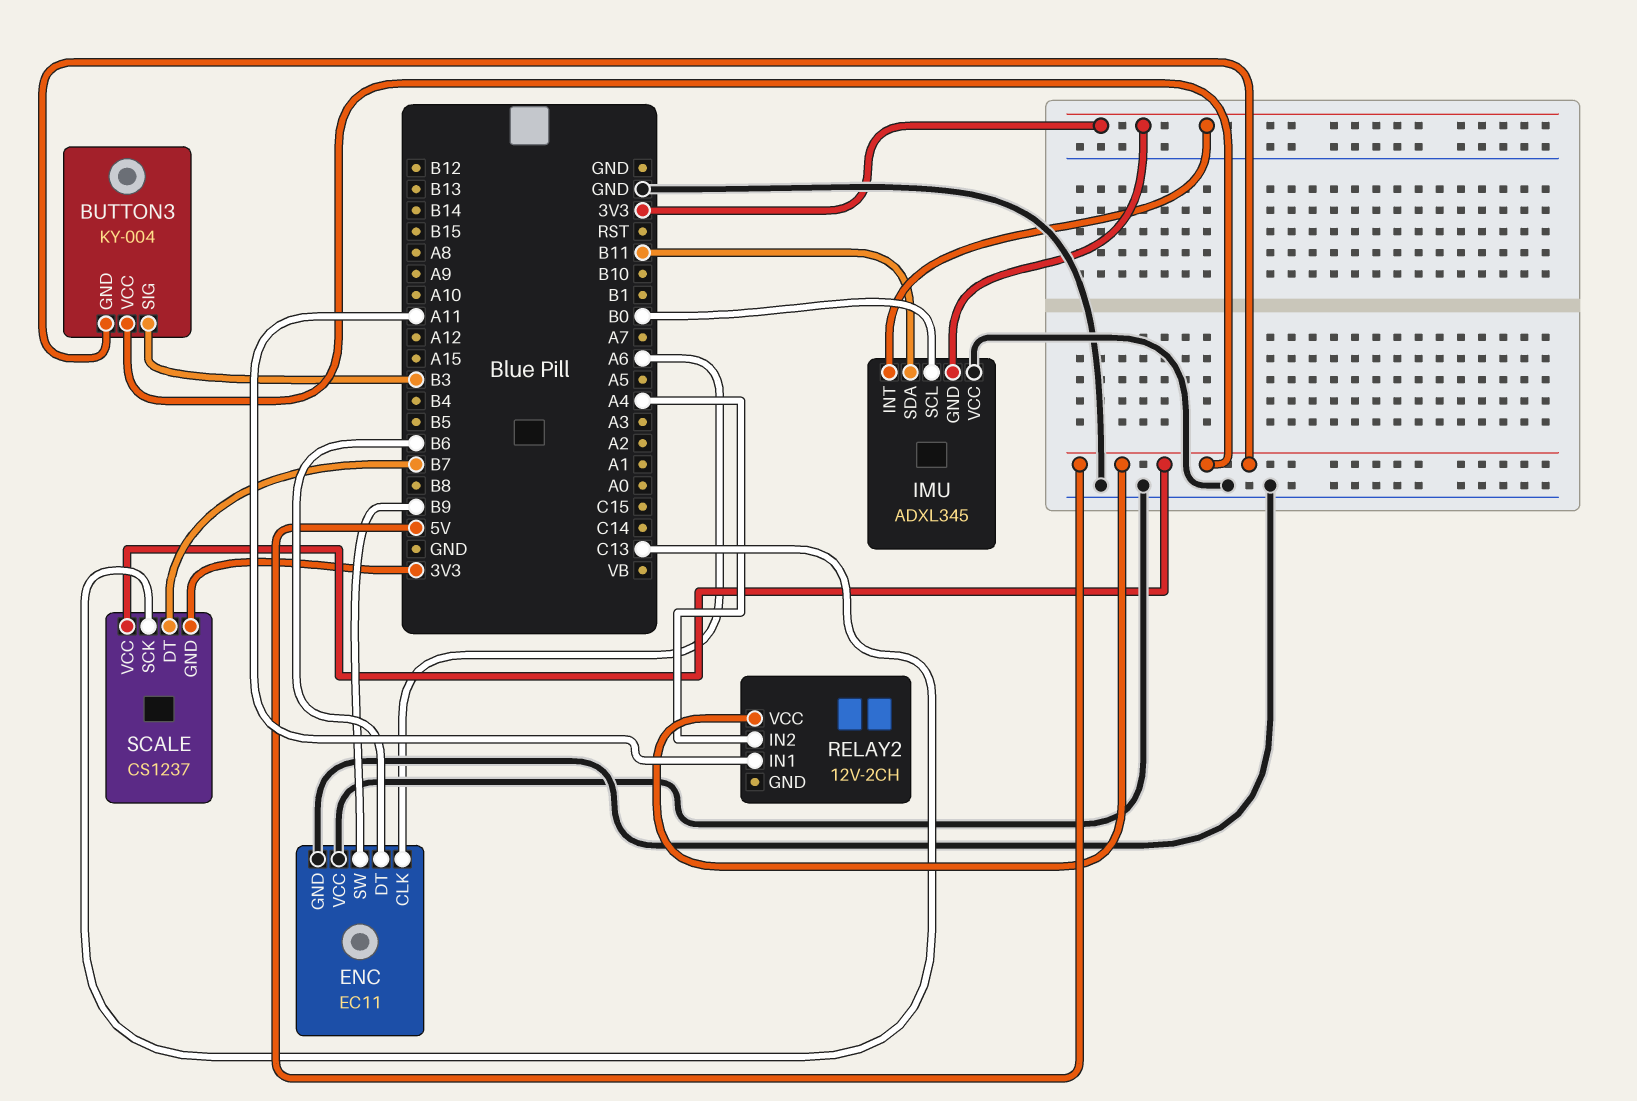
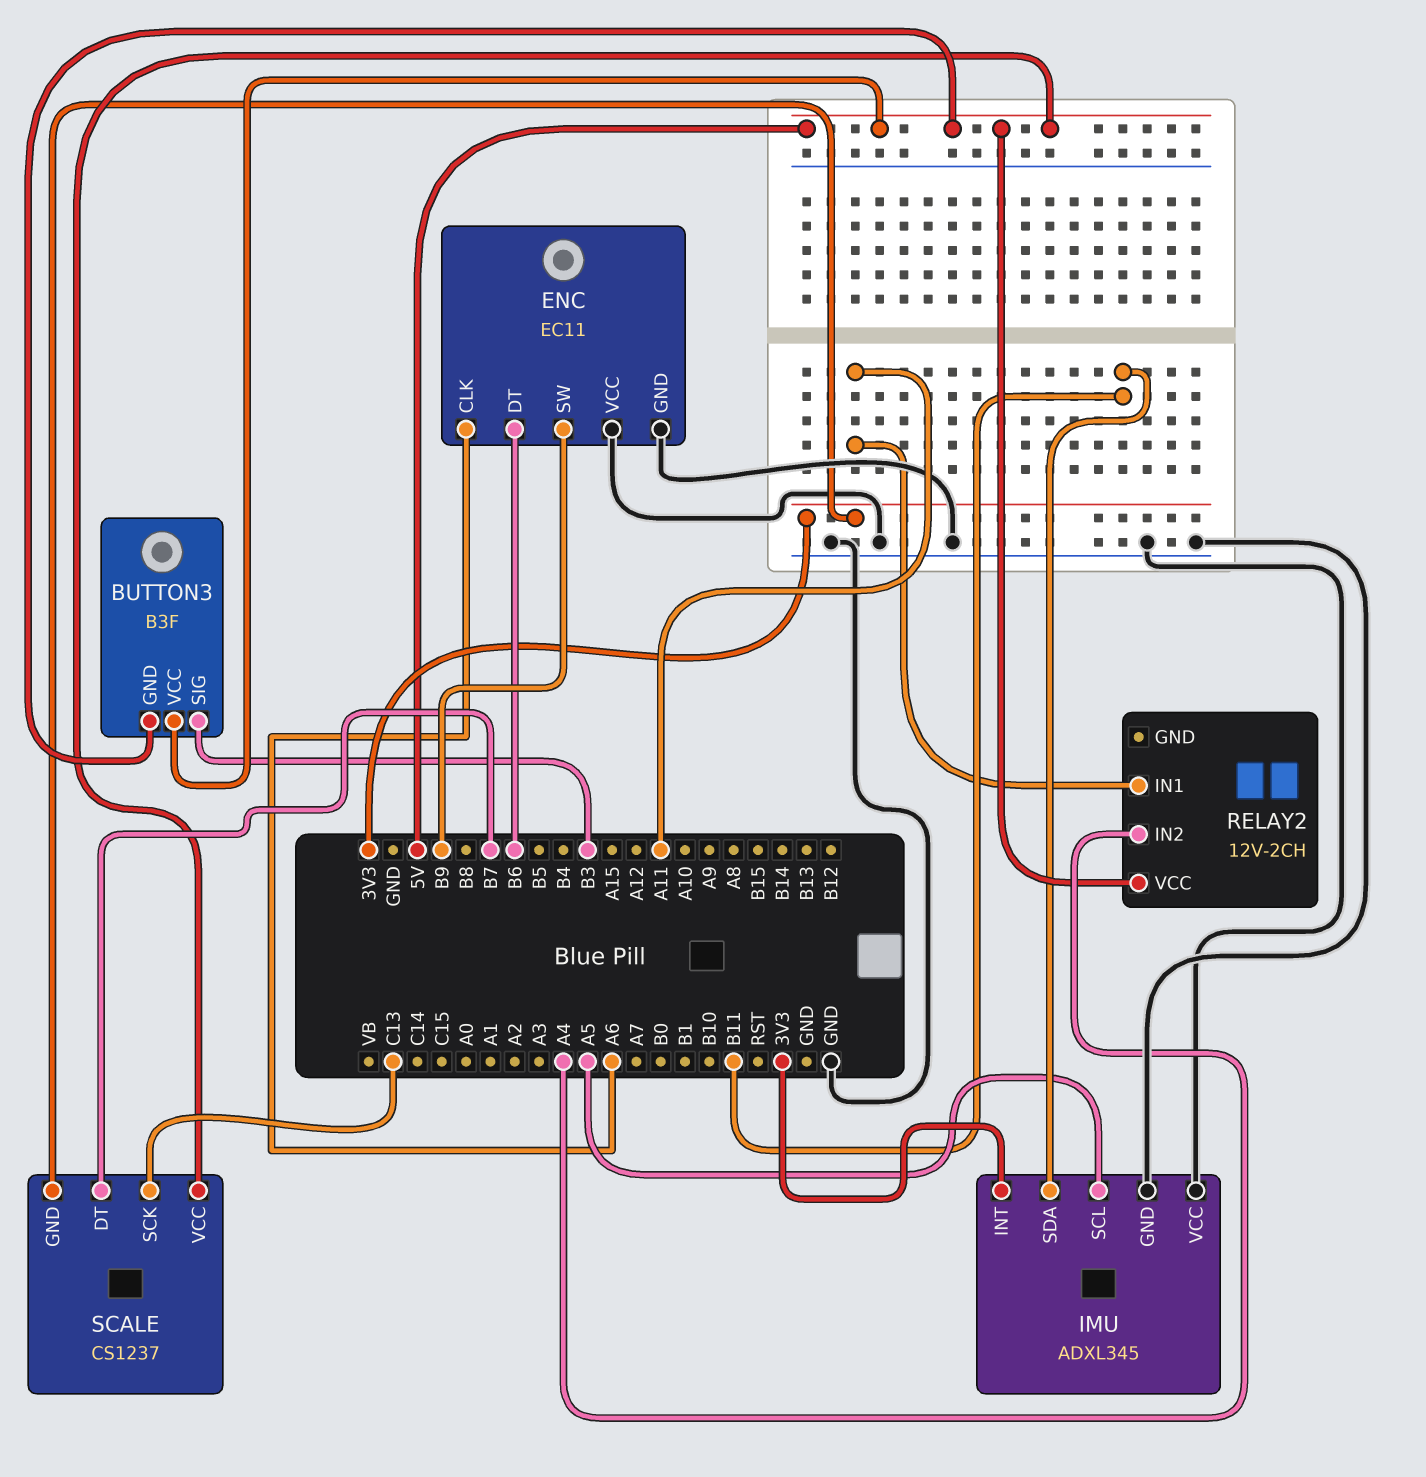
BUTTON3: KY-004 -> B3F
IMU pin GND: 3V3 -> GND
IMU pin SCL: B0 -> A5

